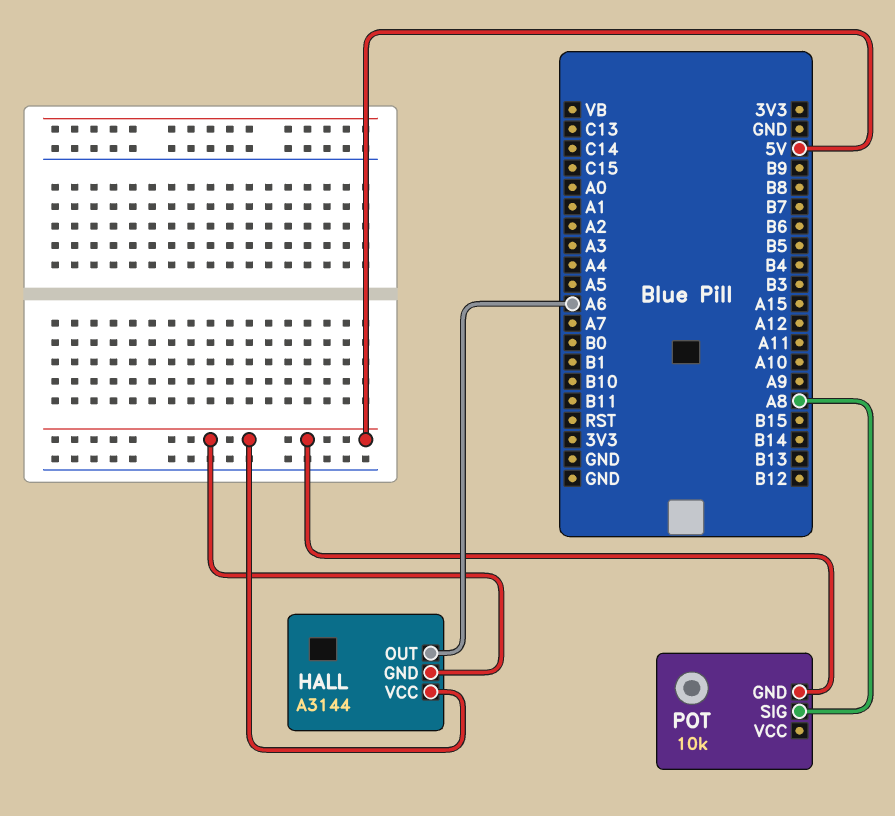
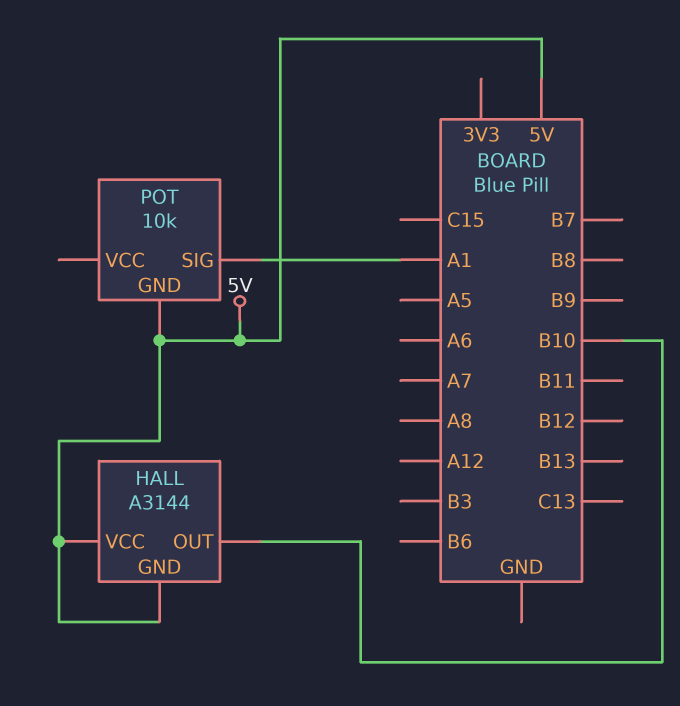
HALL pin OUT: A6 -> B10
POT pin SIG: A8 -> A1

